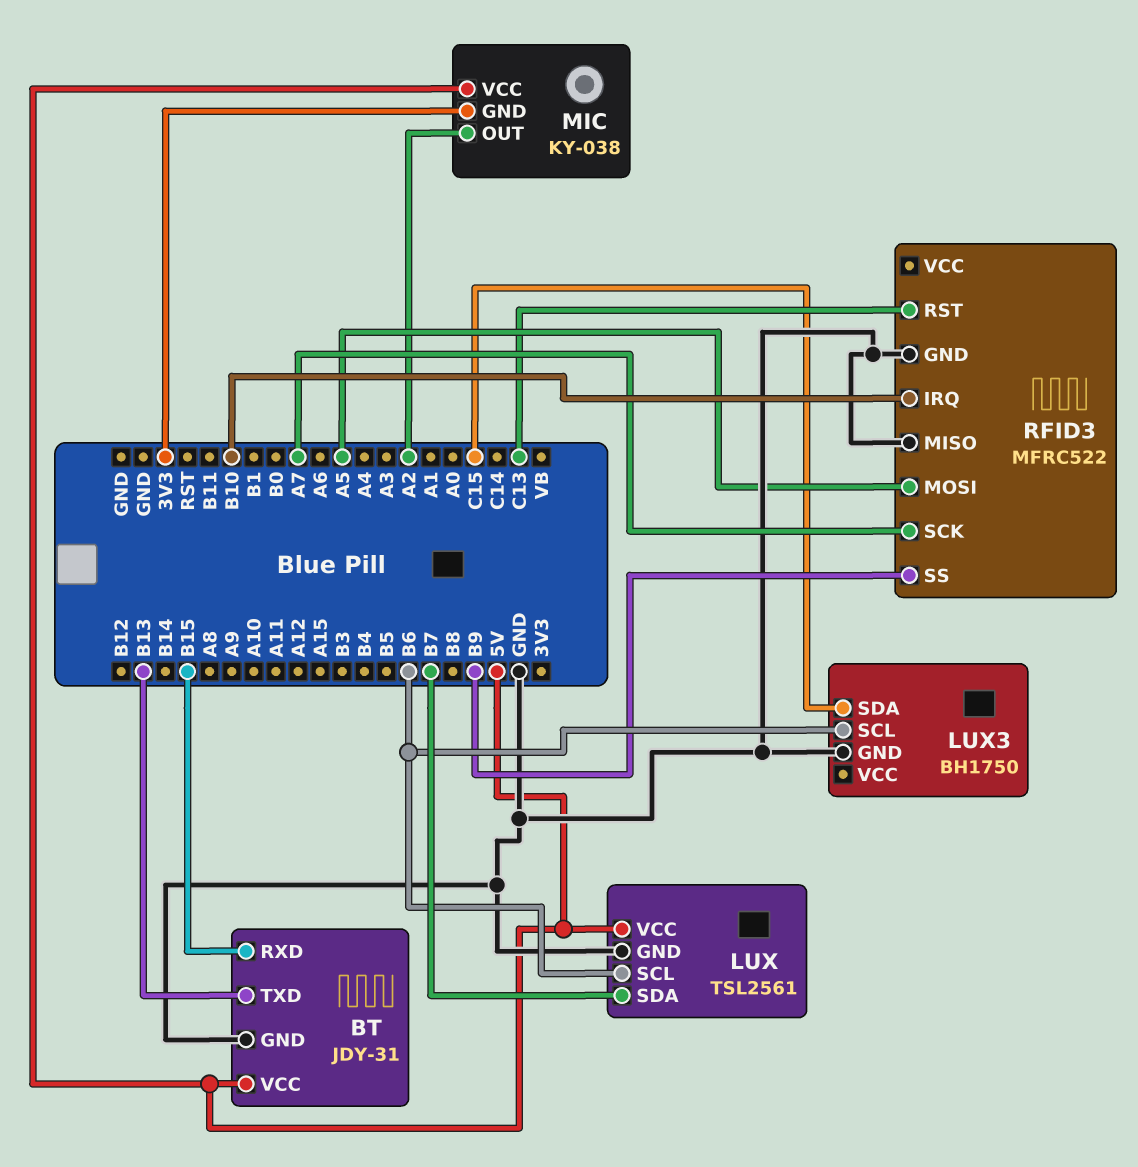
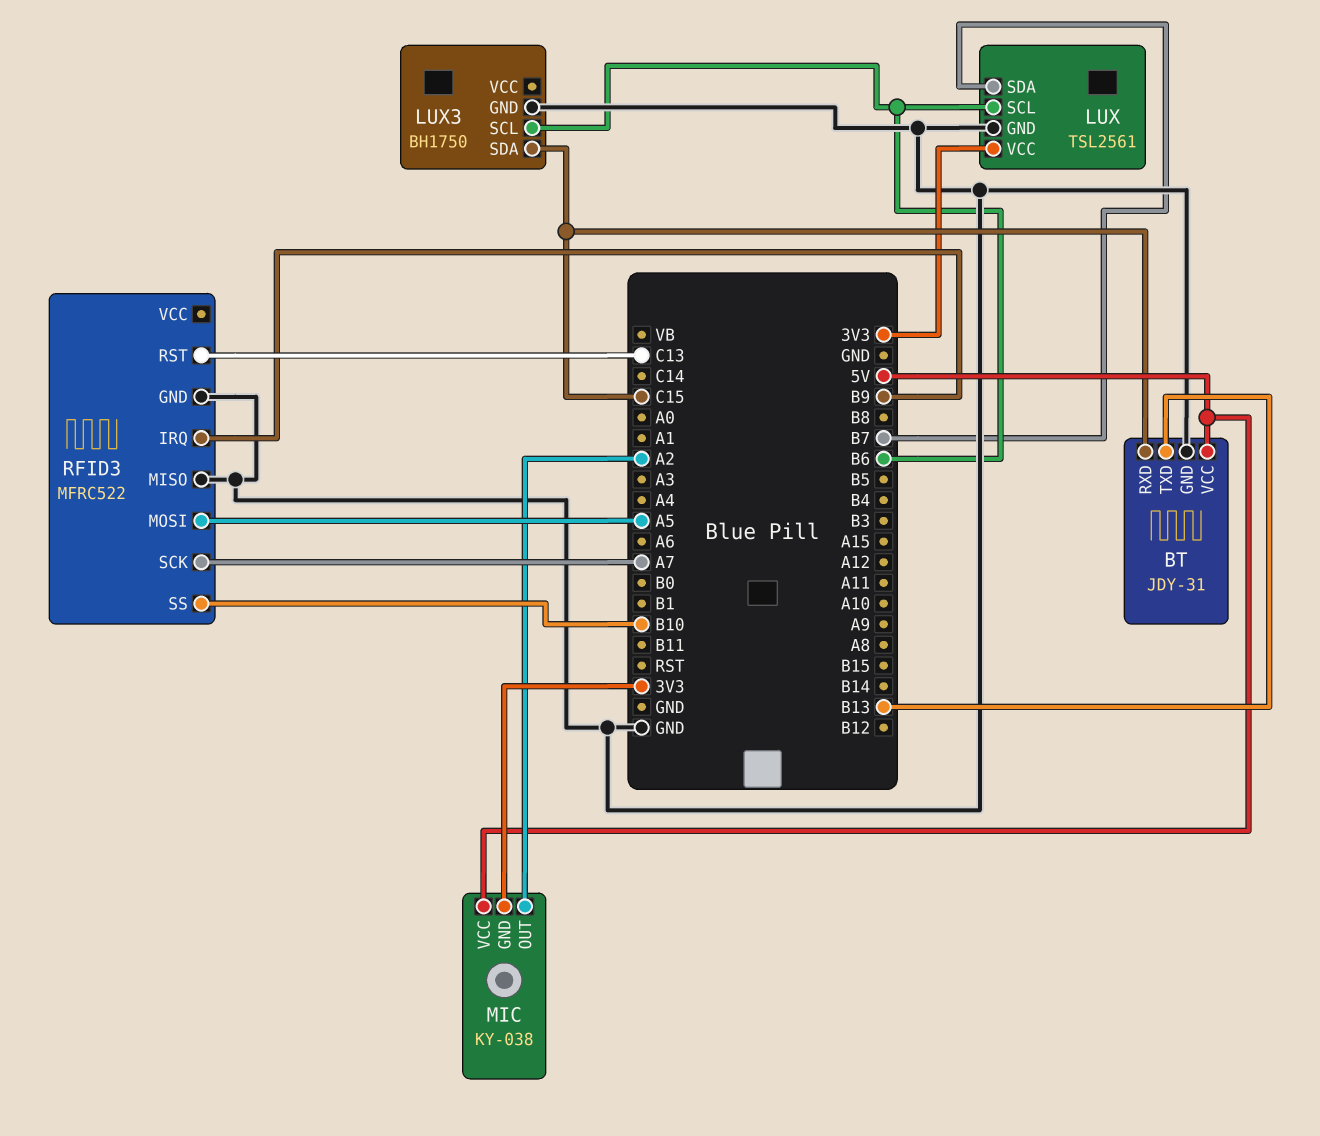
BT pin RXD: B15 -> C15
LUX pin VCC: 5V -> 3V3
RFID3 pin IRQ: B10 -> B9
RFID3 pin SS: B9 -> B10

